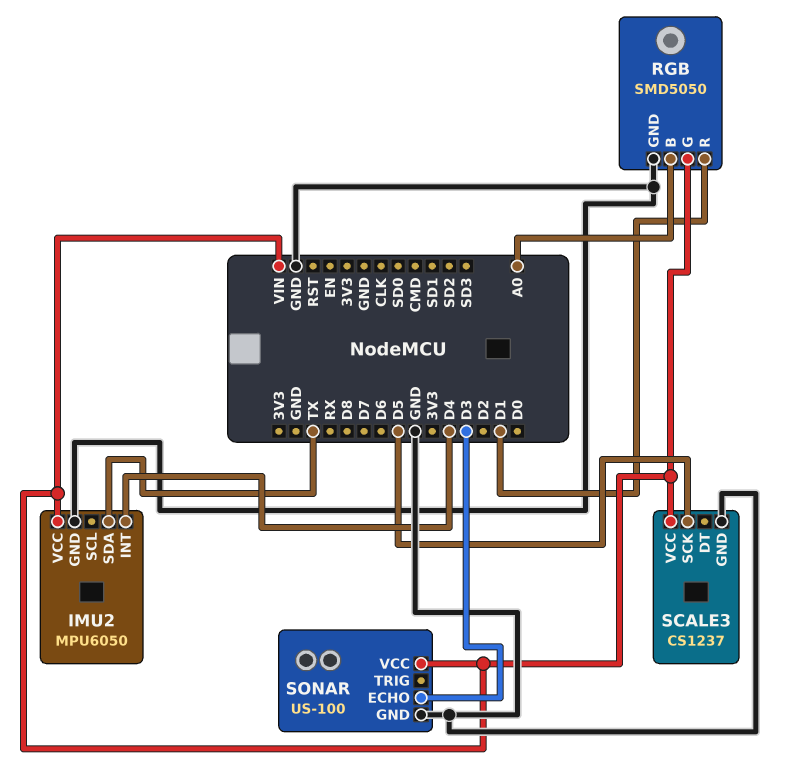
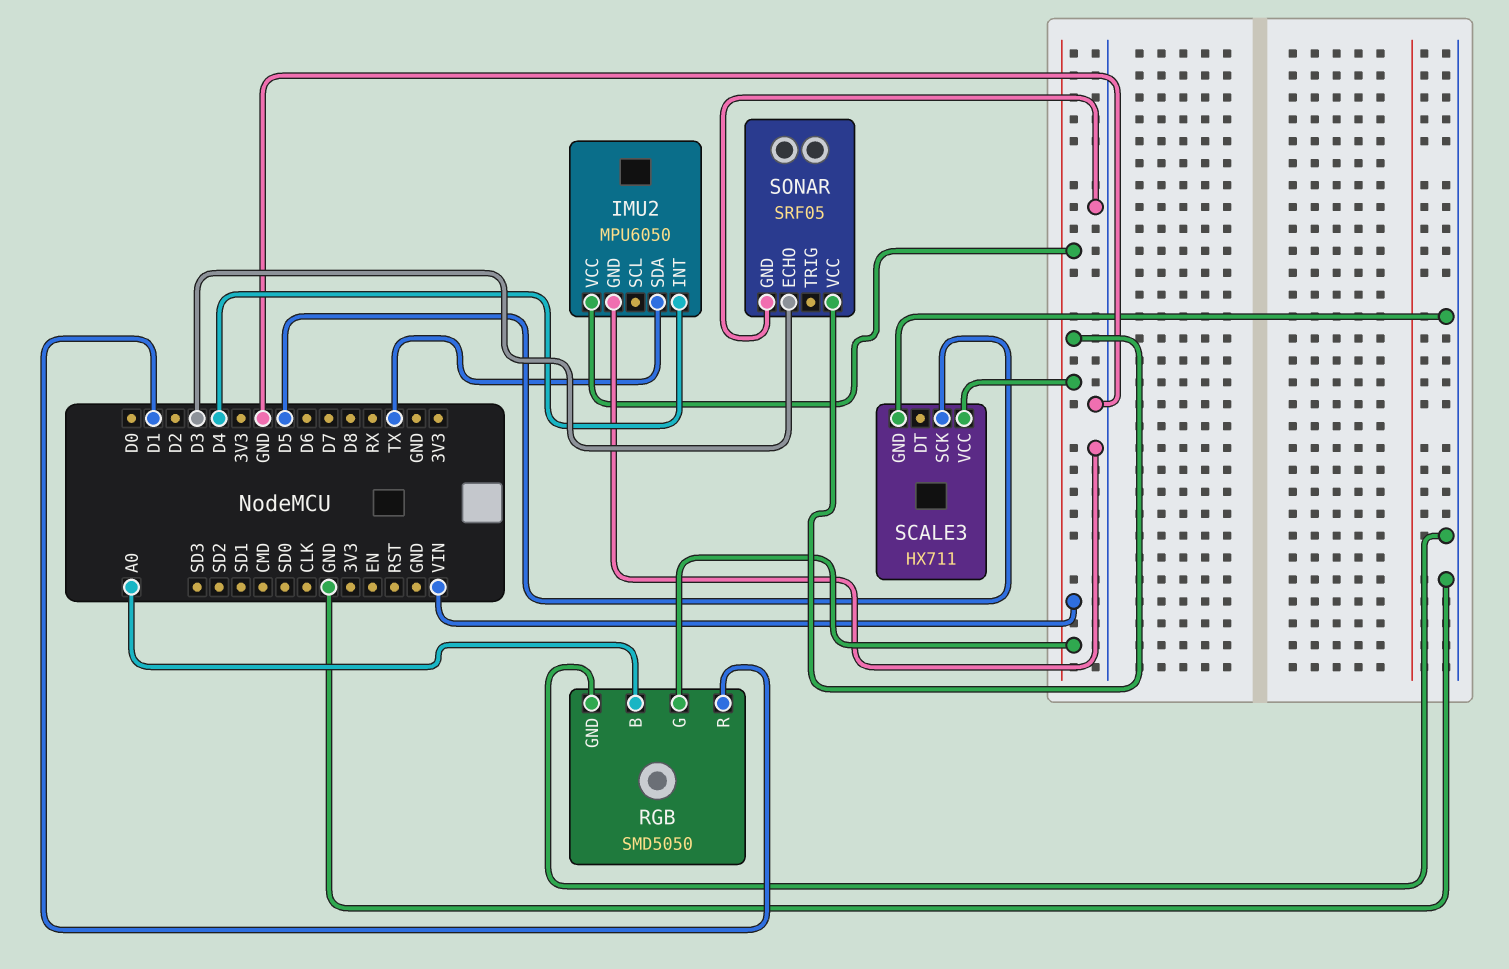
SCALE3: CS1237 -> HX711
SONAR: US-100 -> SRF05

